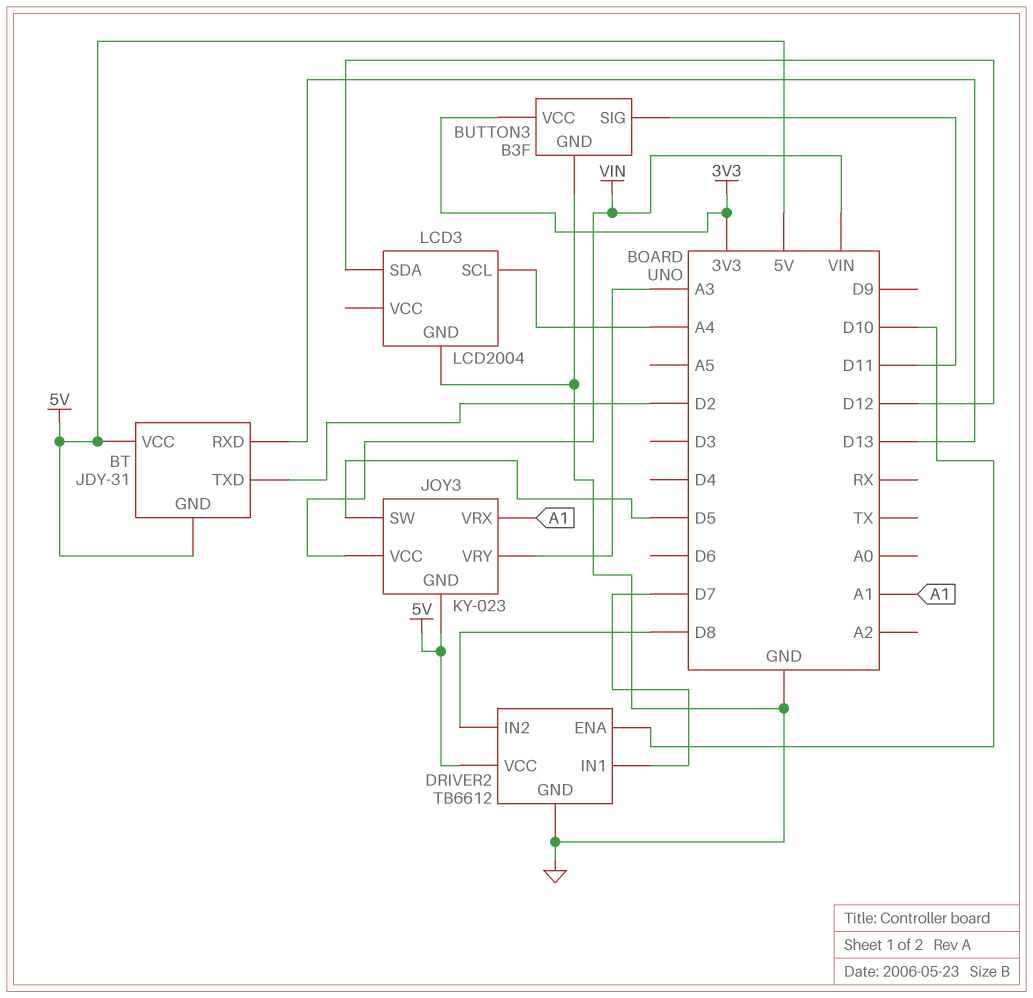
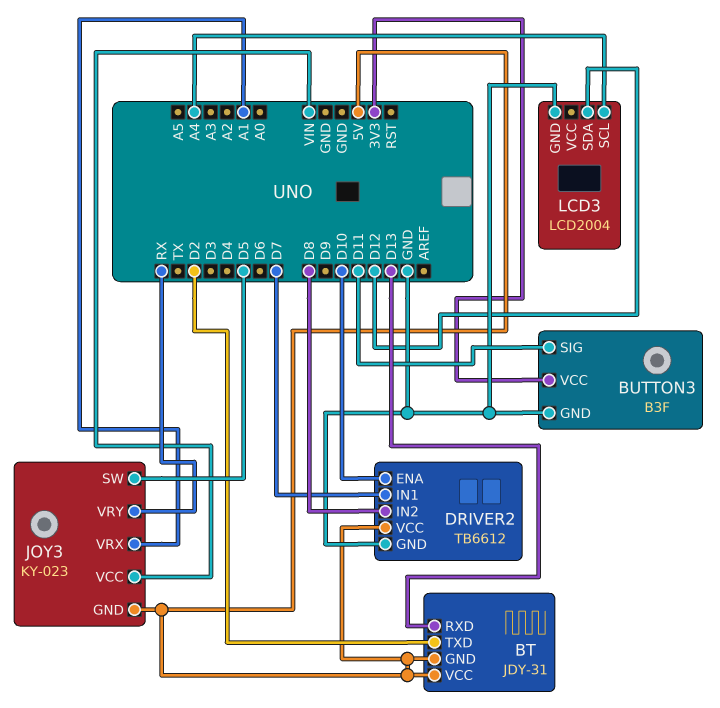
JOY3 pin VRY: A3 -> RX

